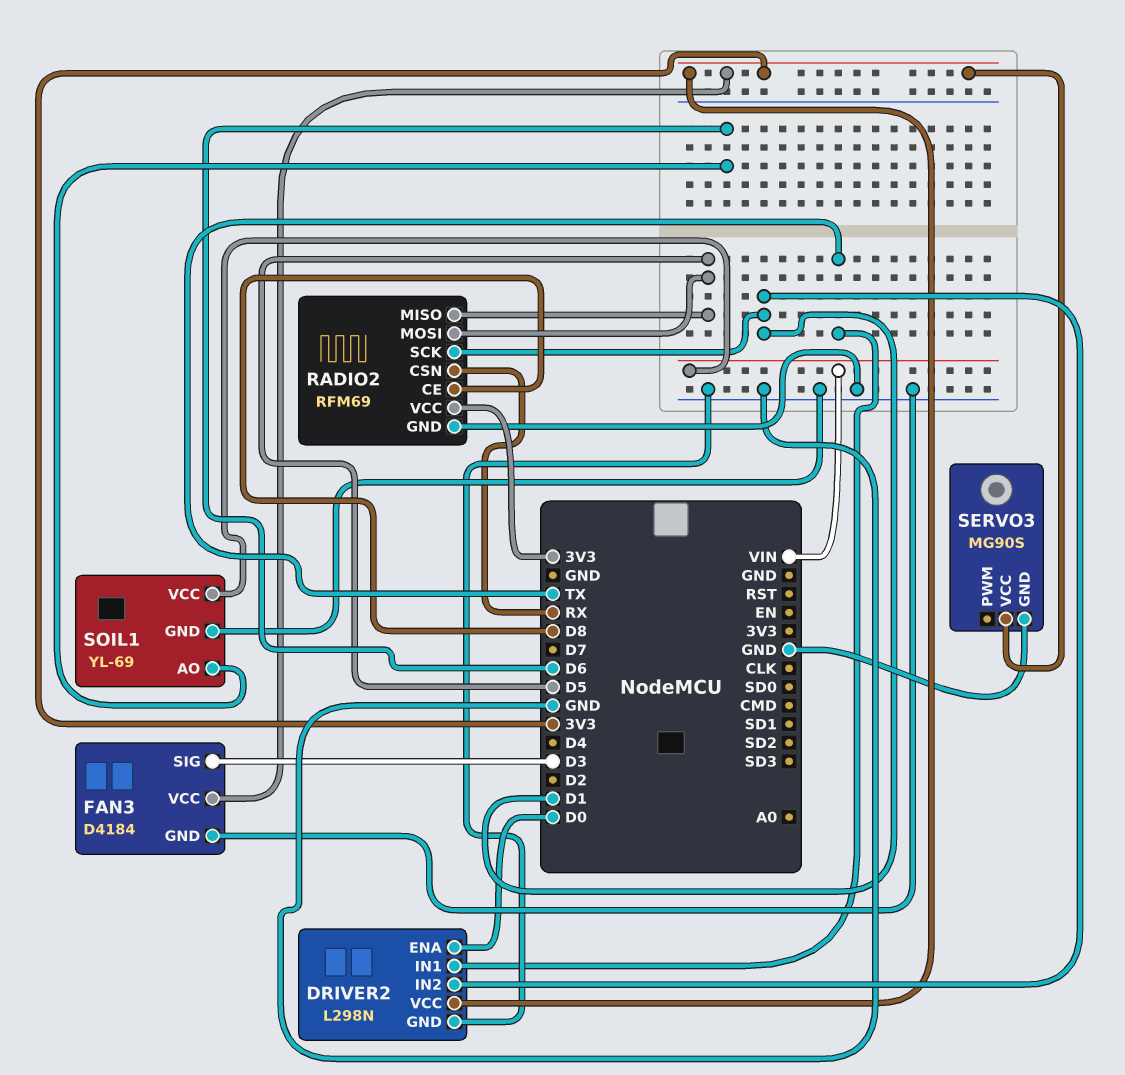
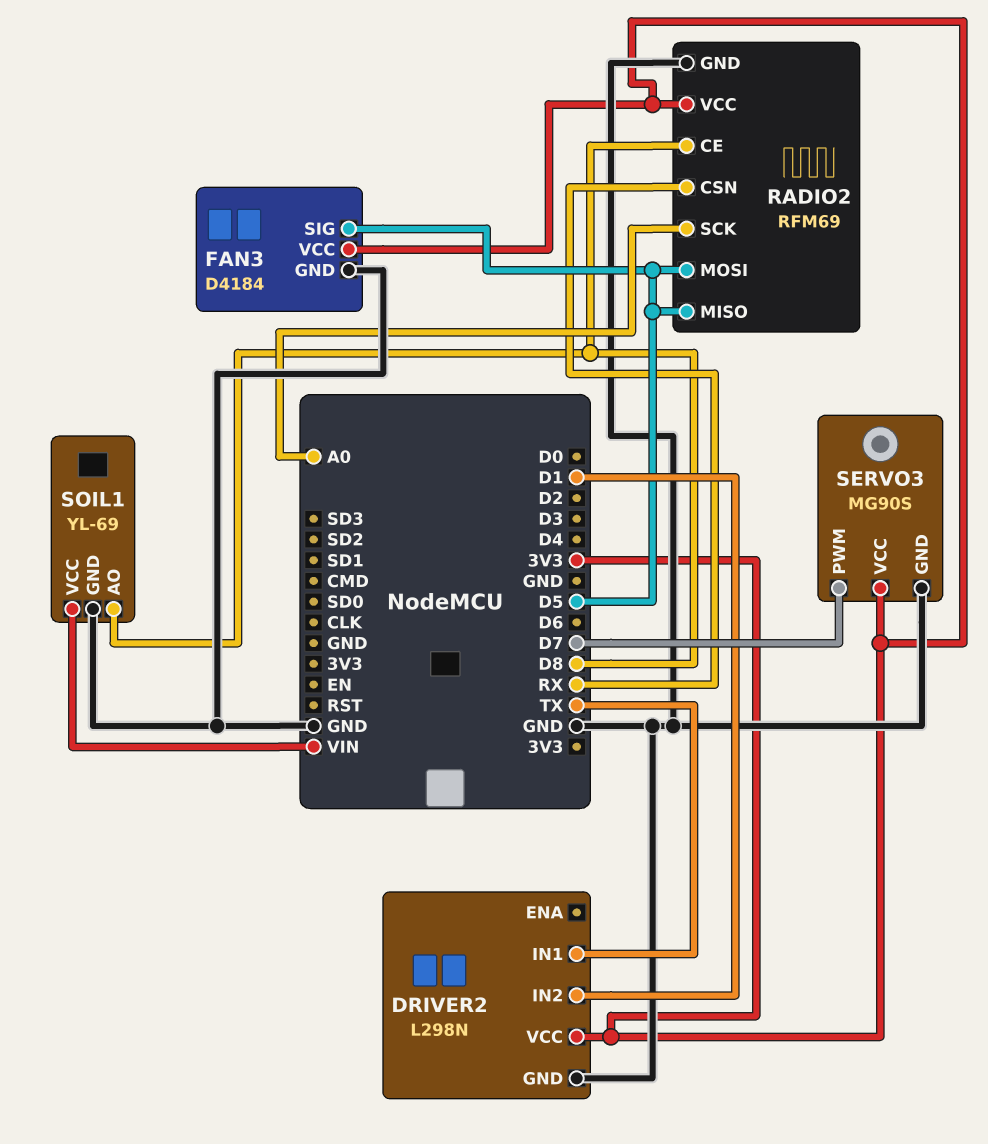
DRIVER2 pin ENA: D0 -> none
FAN3 pin SIG: D3 -> D5
RADIO2 pin SCK: D1 -> A0
SERVO3 pin PWM: none -> D7
SOIL1 pin AO: D6 -> D8

